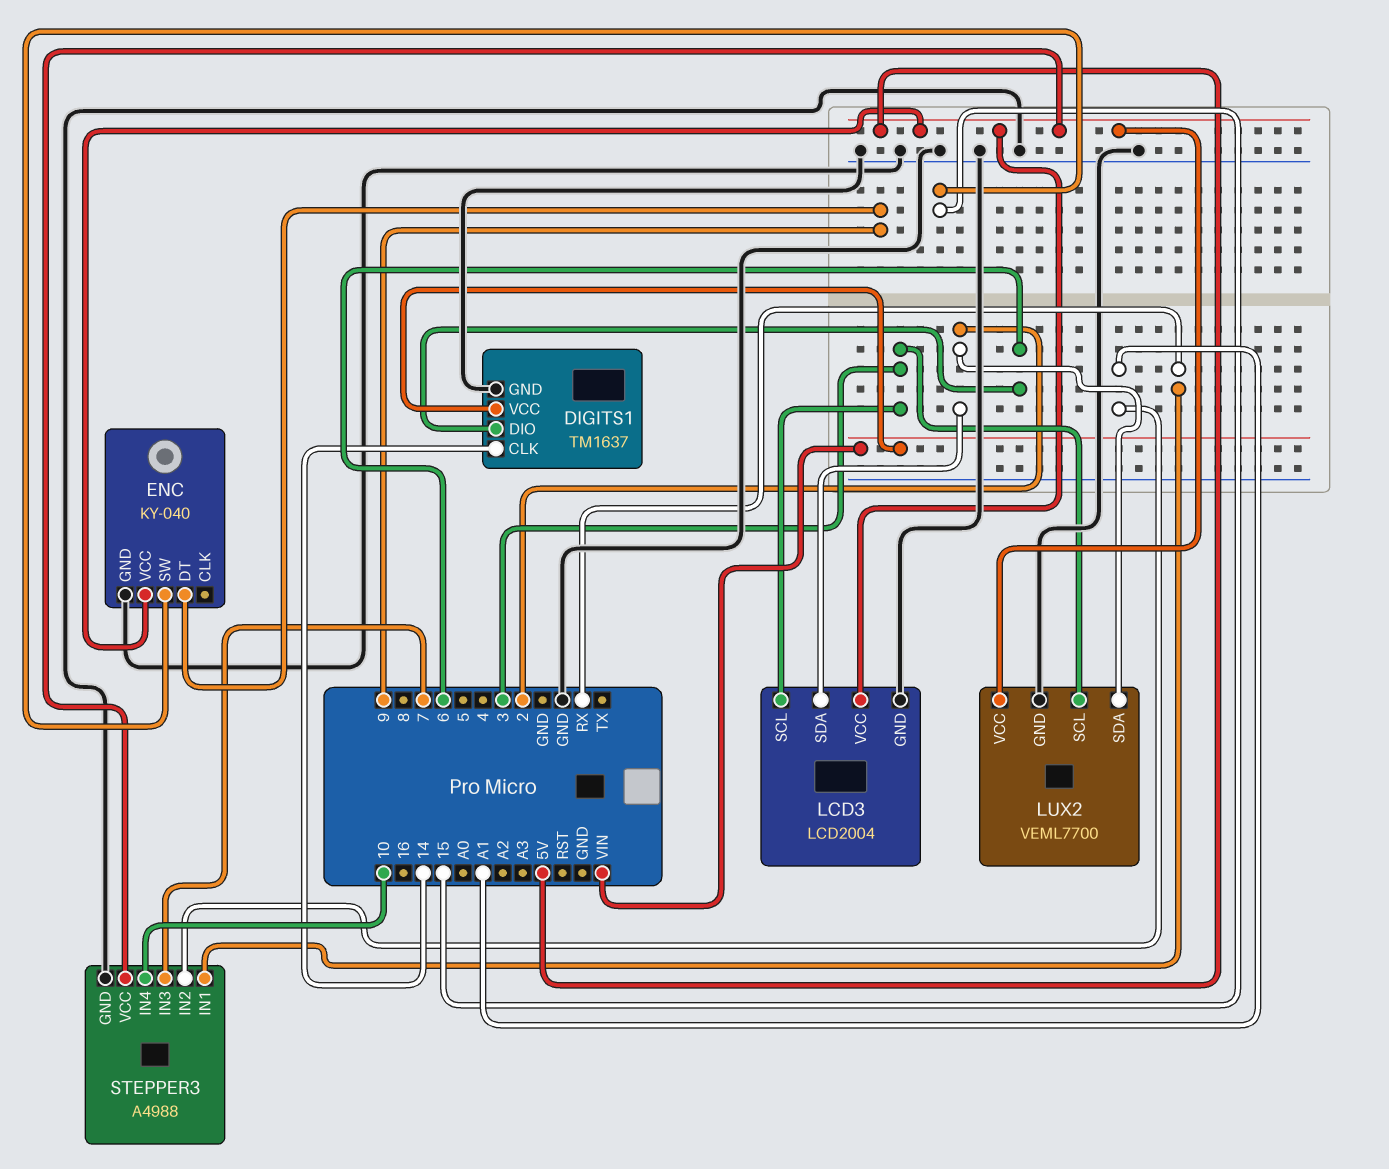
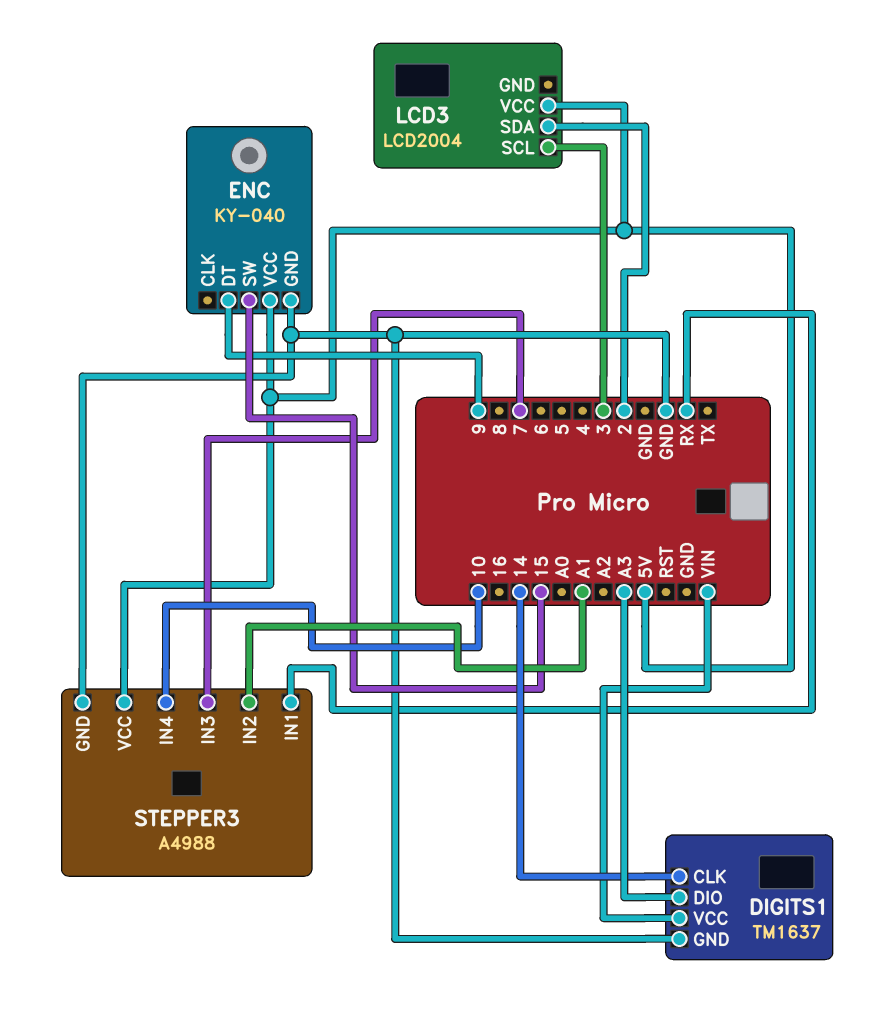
DIGITS1 pin DIO: 6 -> A3
LCD3 pin GND: GND -> none
LUX2: VEML7700 -> none
LUX2 pin GND: GND -> none
LUX2 pin SCL: 3 -> none
LUX2 pin SDA: 2 -> none
LUX2 pin VCC: 5V -> none

